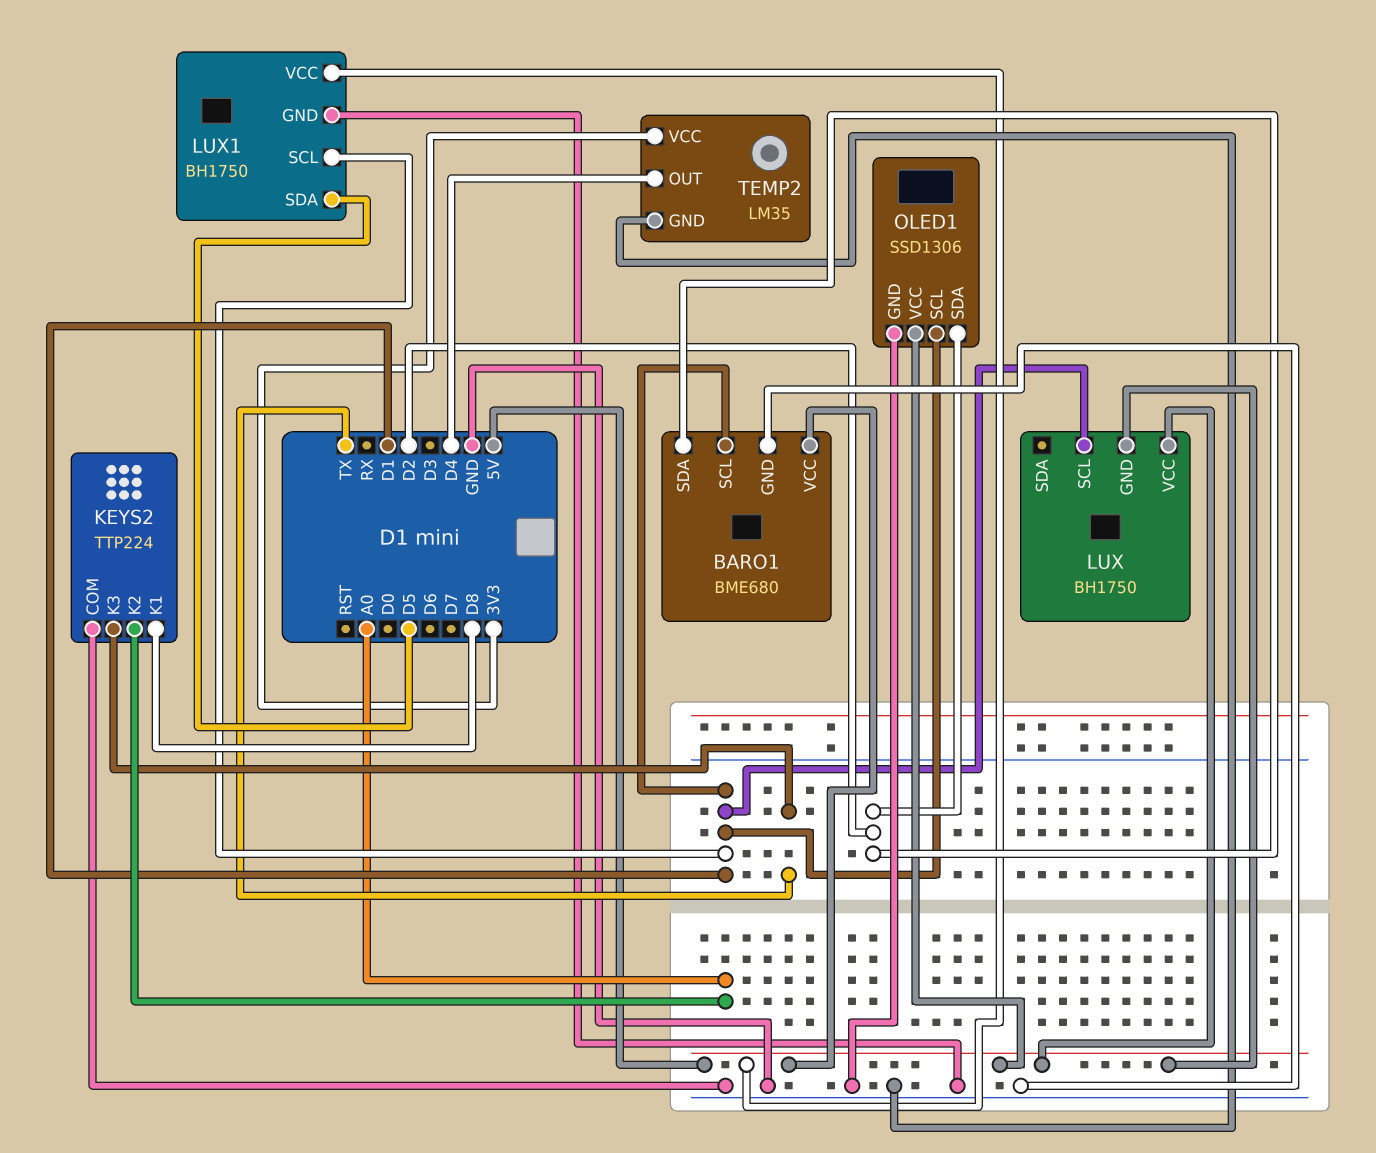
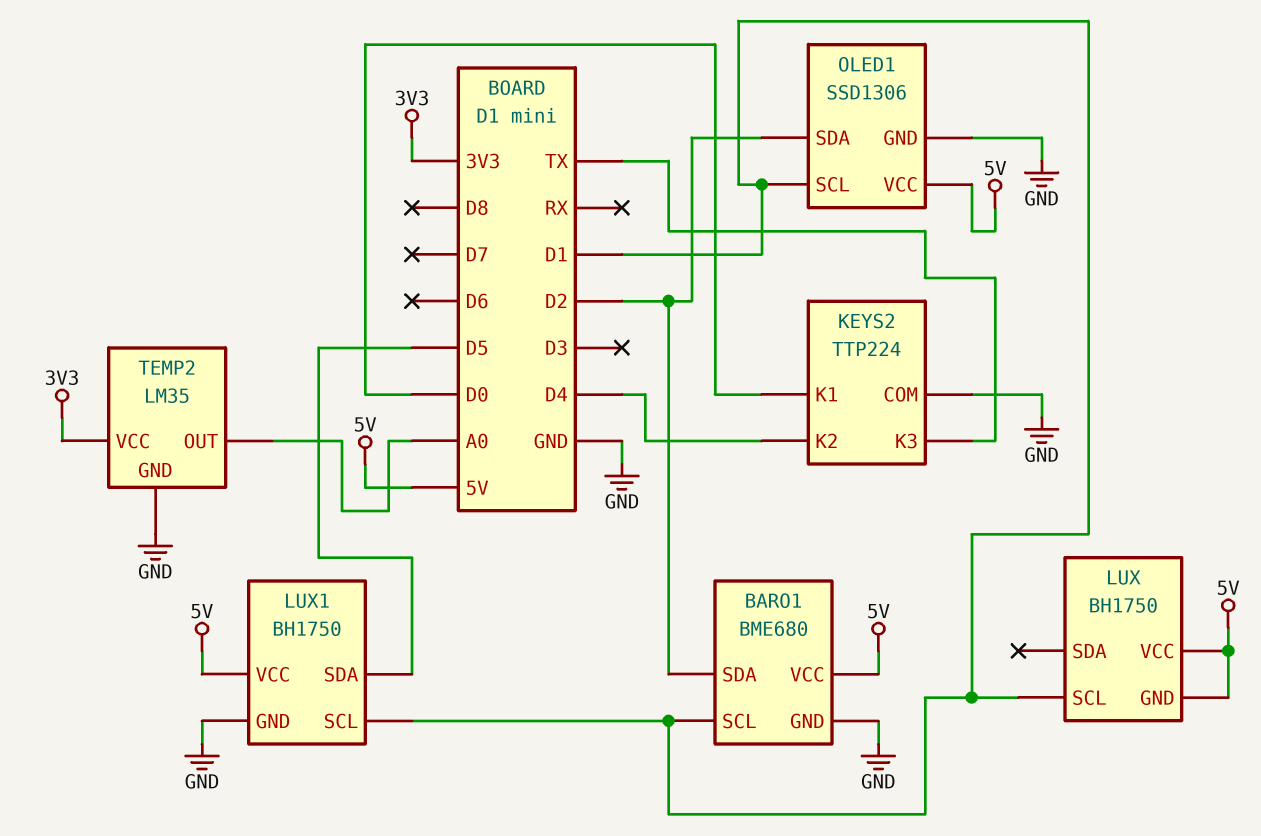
KEYS2 pin K1: D8 -> D0
KEYS2 pin K2: A0 -> D4
TEMP2 pin OUT: D4 -> A0

